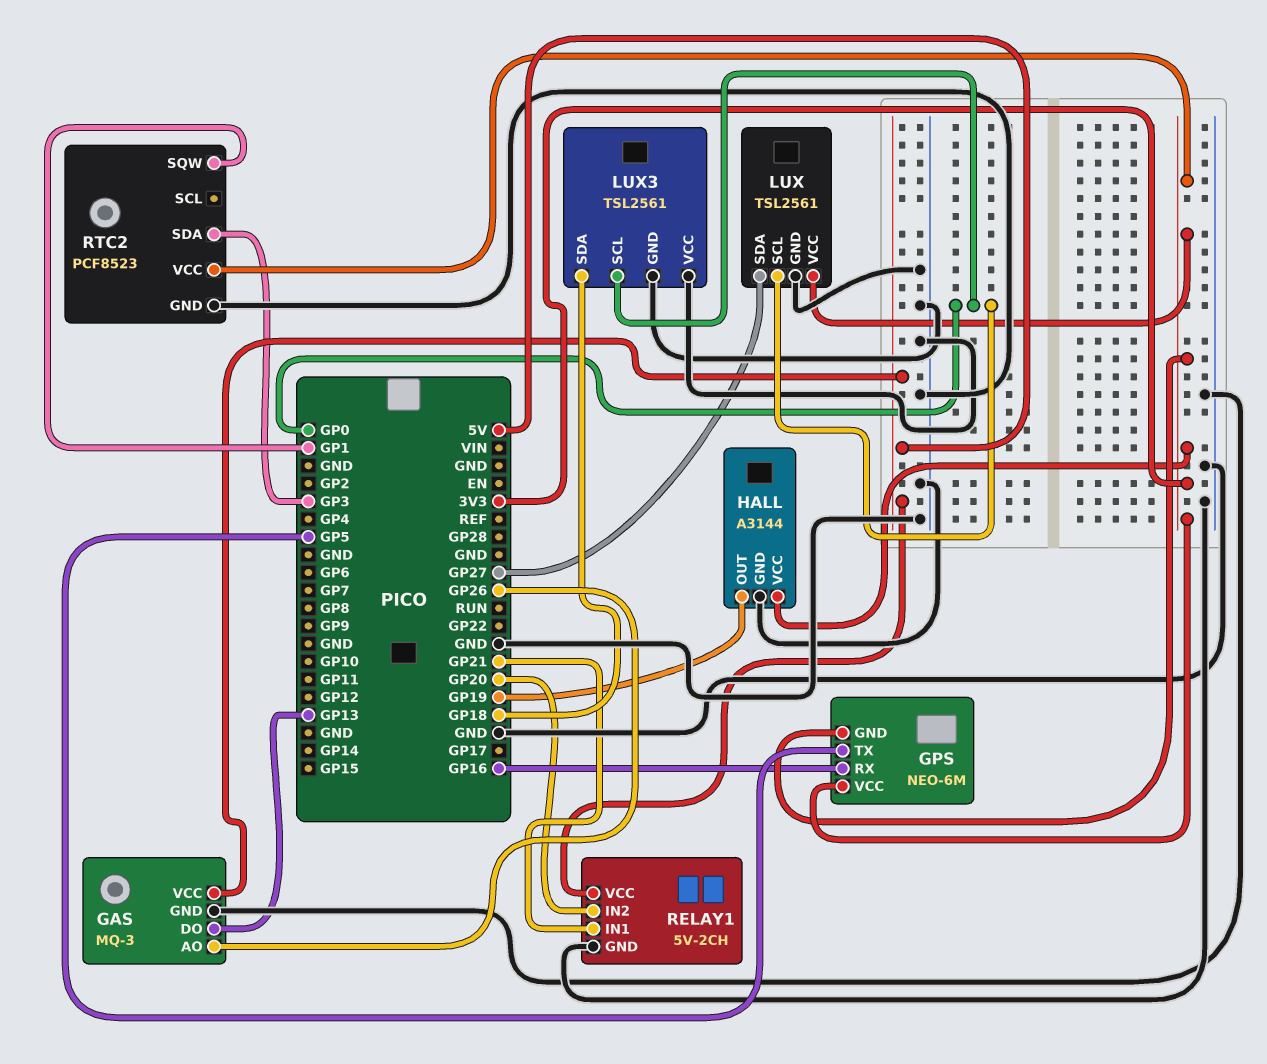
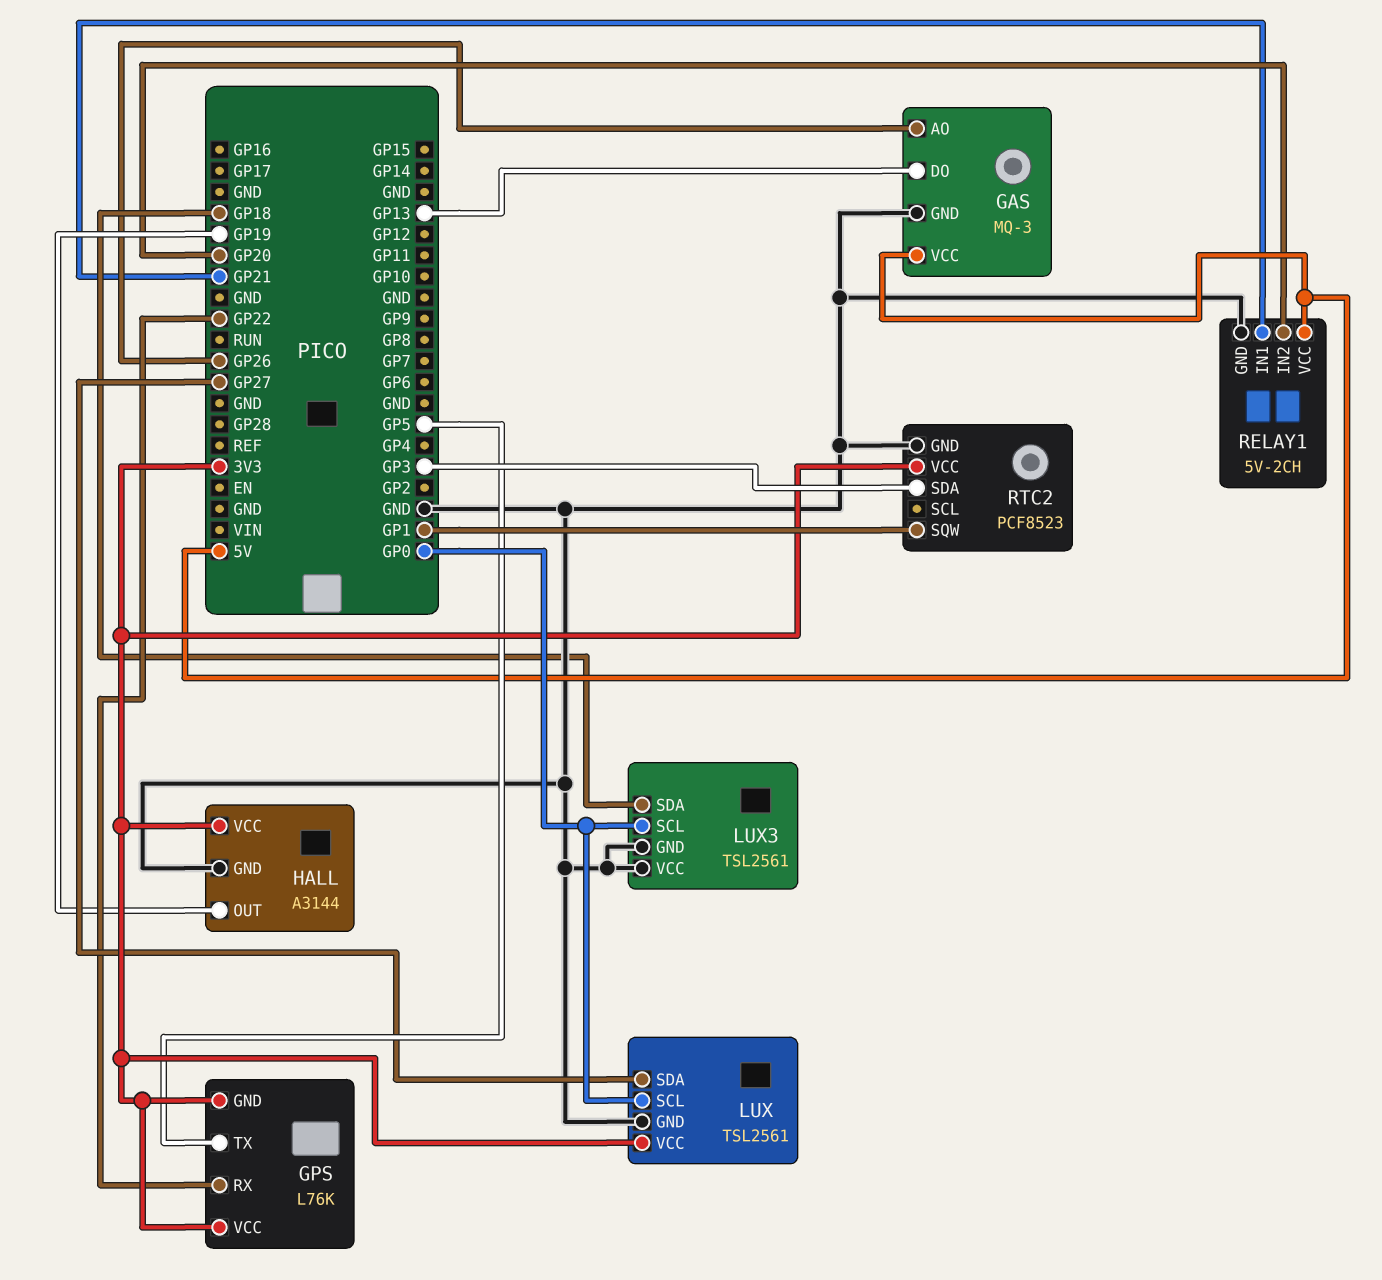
GPS: NEO-6M -> L76K
GPS pin RX: GP16 -> GP22

